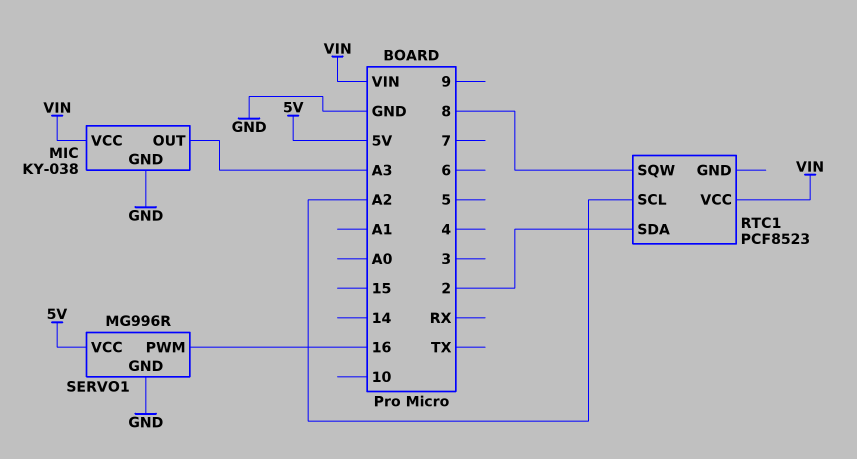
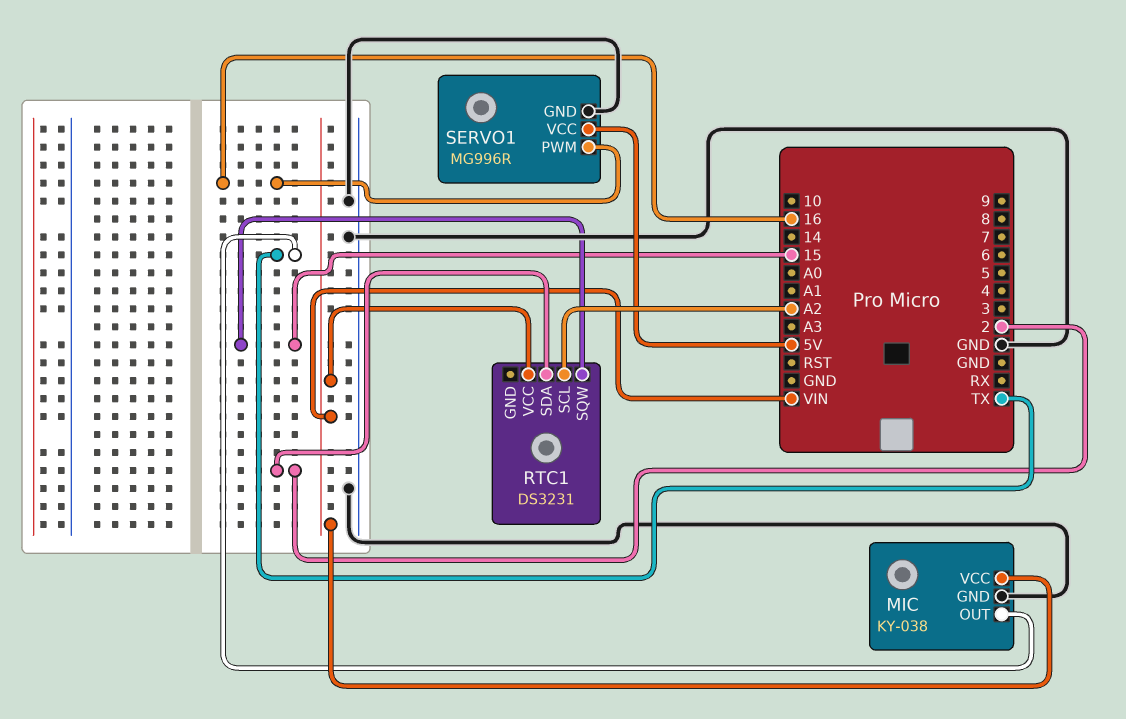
MIC pin OUT: A3 -> TX
RTC1: PCF8523 -> DS3231
RTC1 pin SQW: 8 -> 15

